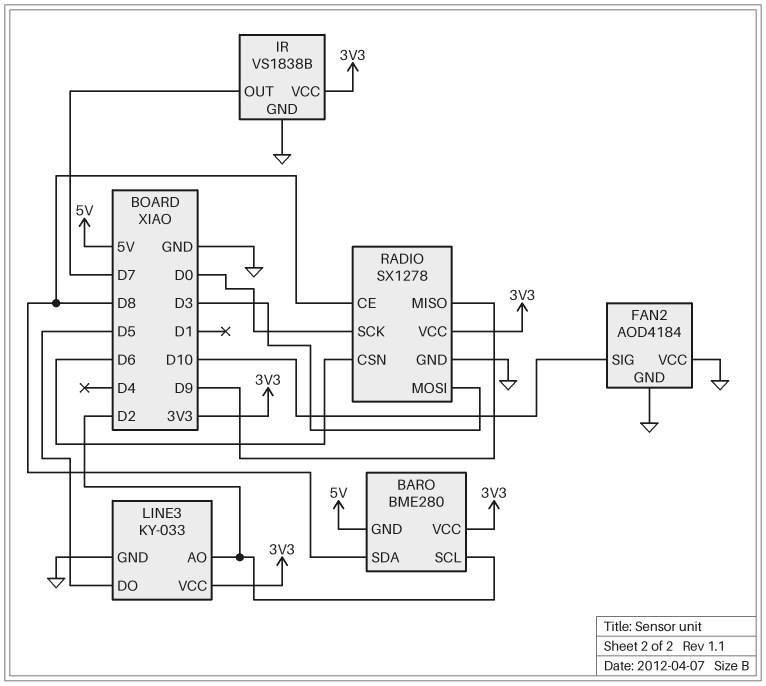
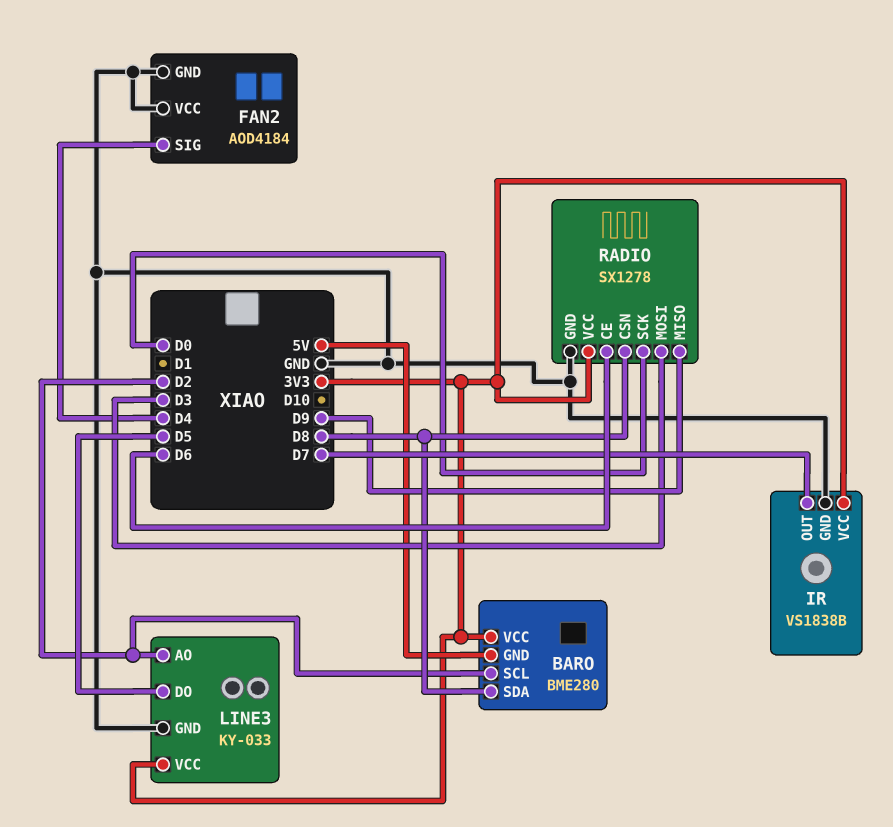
FAN2 pin SIG: D10 -> D4
RADIO pin CE: D8 -> D6
RADIO pin CSN: D6 -> D8

